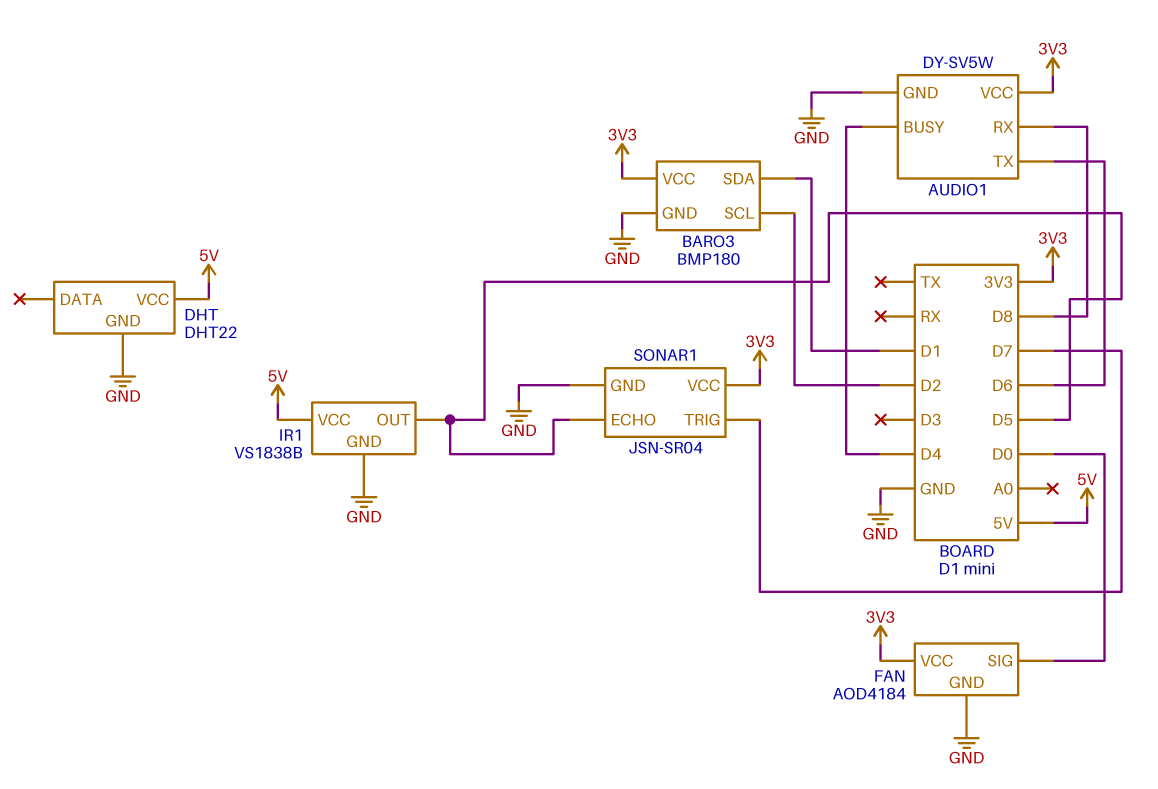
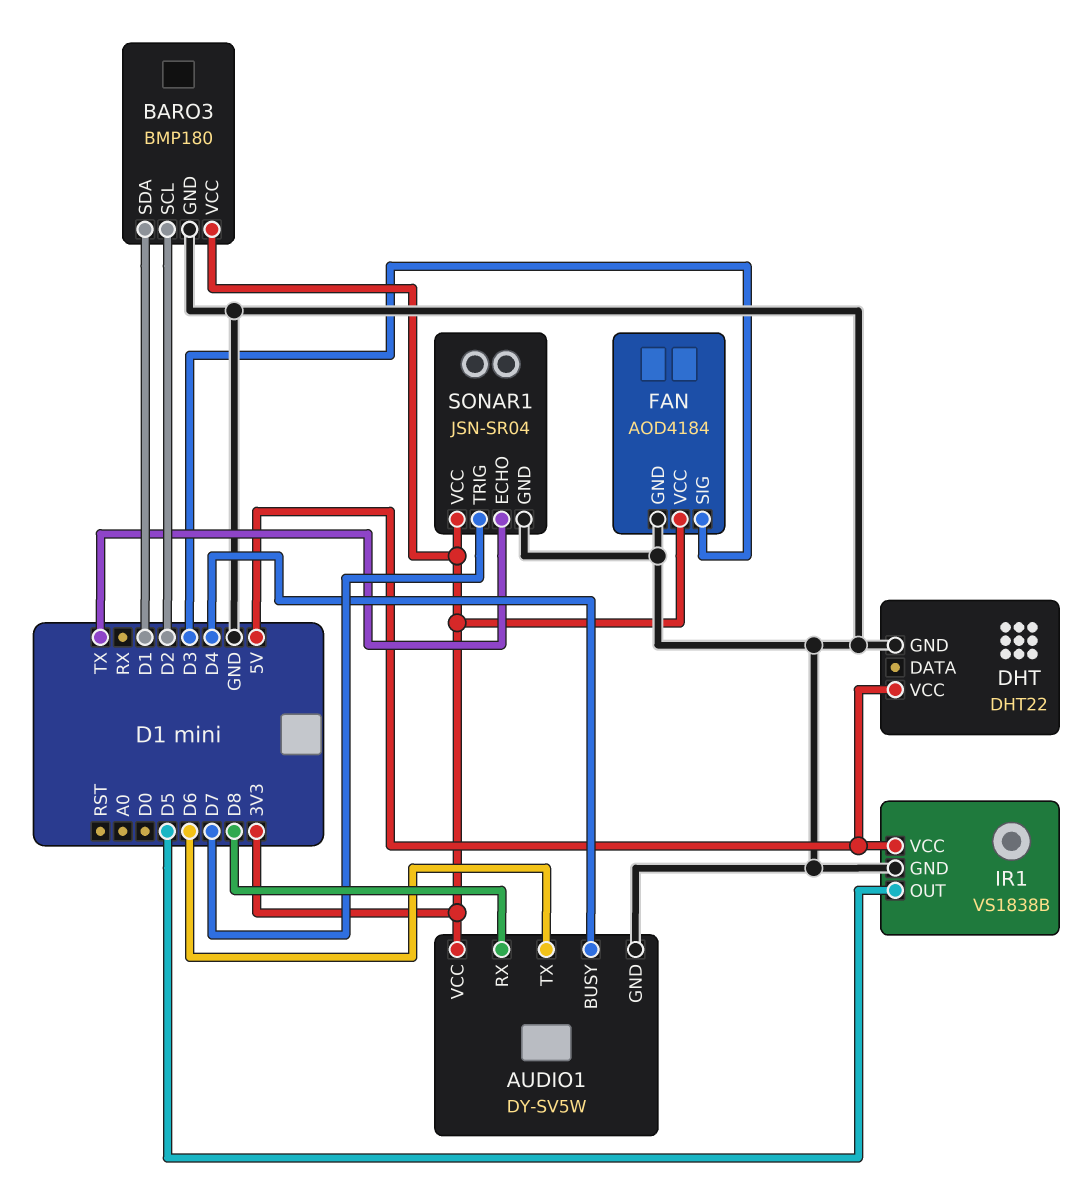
FAN pin SIG: D0 -> D3
SONAR1 pin ECHO: D5 -> TX

